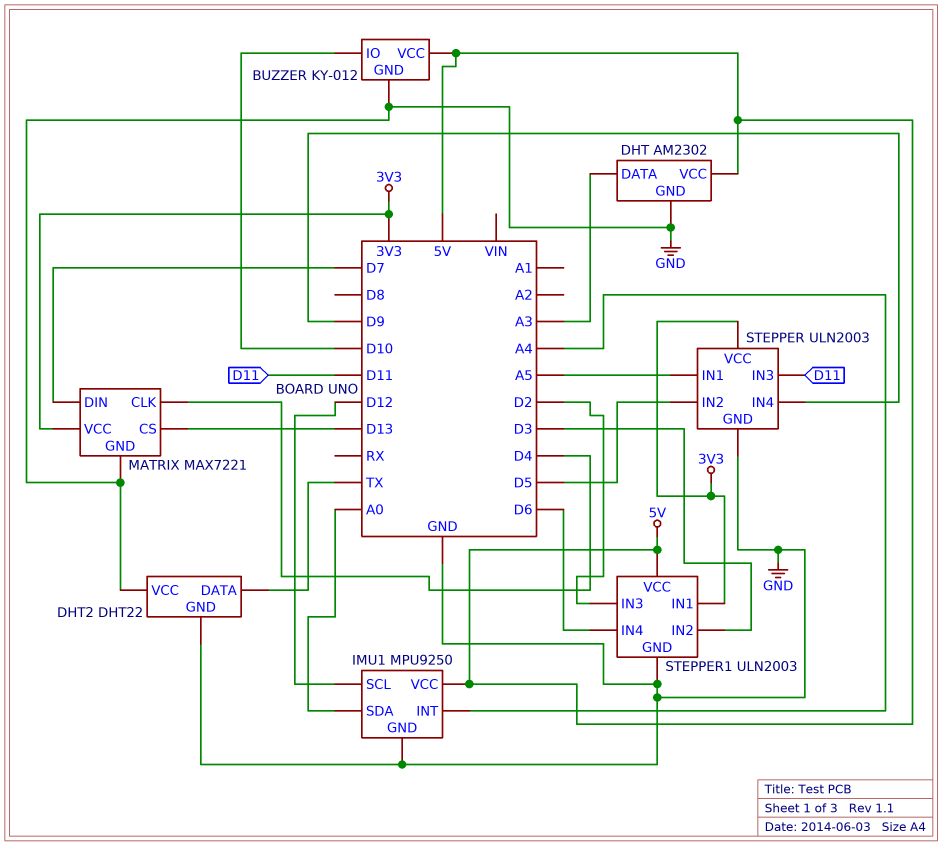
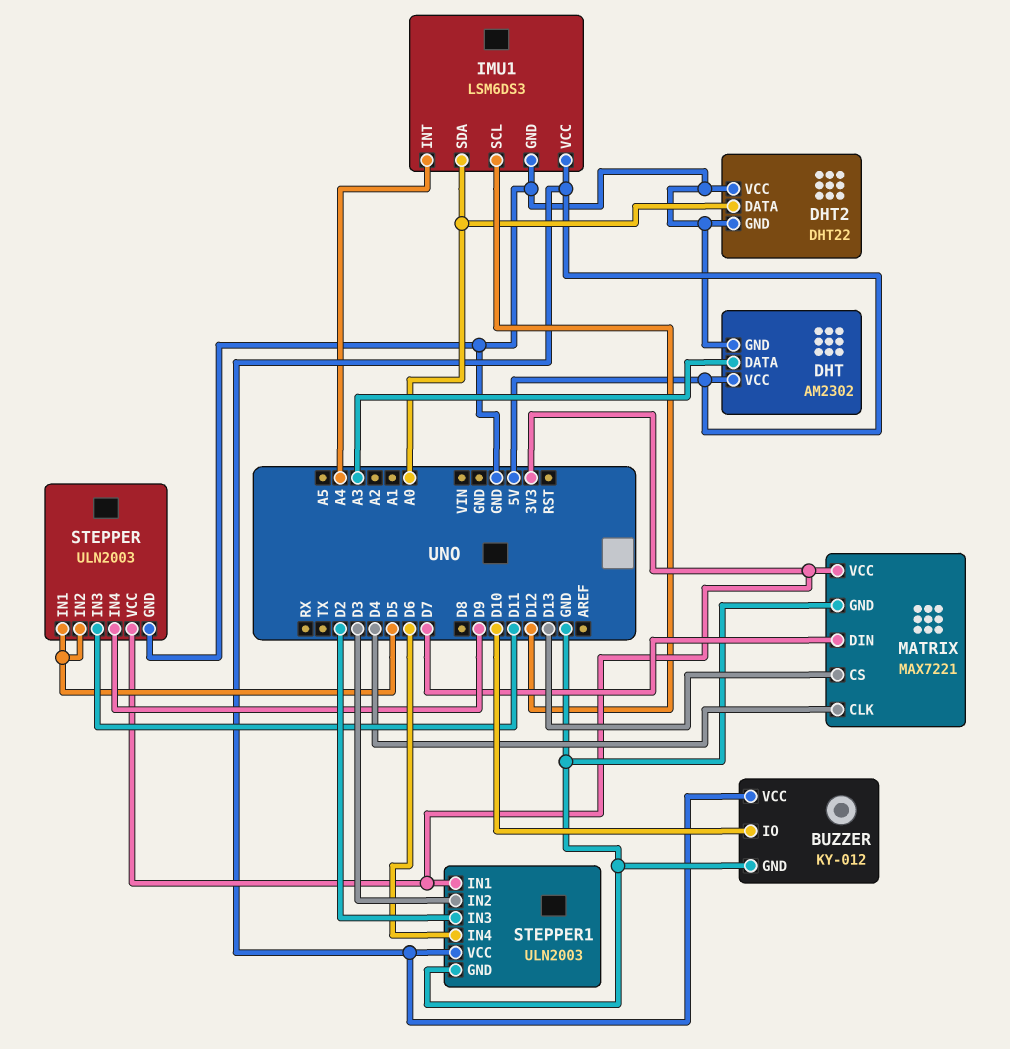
DHT2 pin DATA: TX -> A0
IMU1: MPU9250 -> LSM6DS3
STEPPER pin IN1: A5 -> D5

